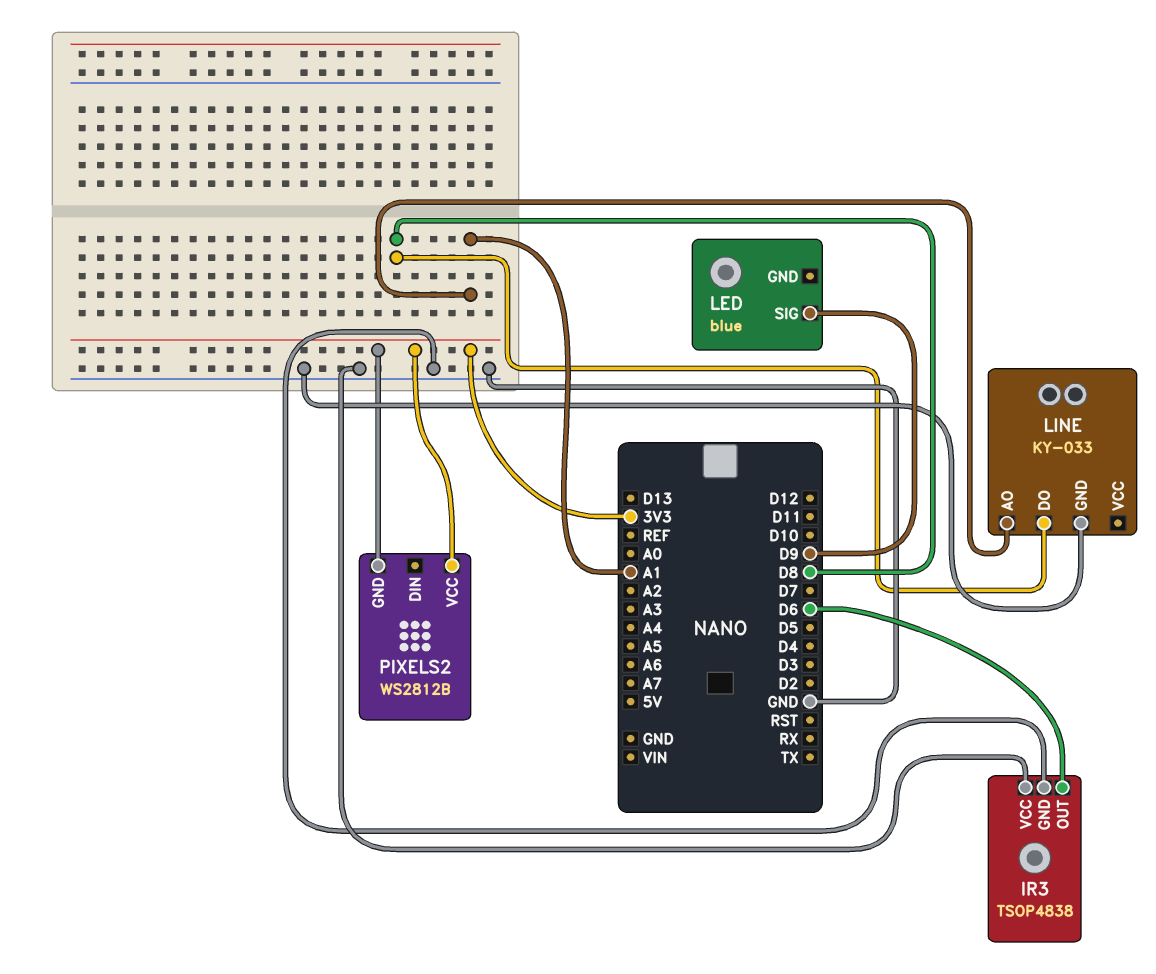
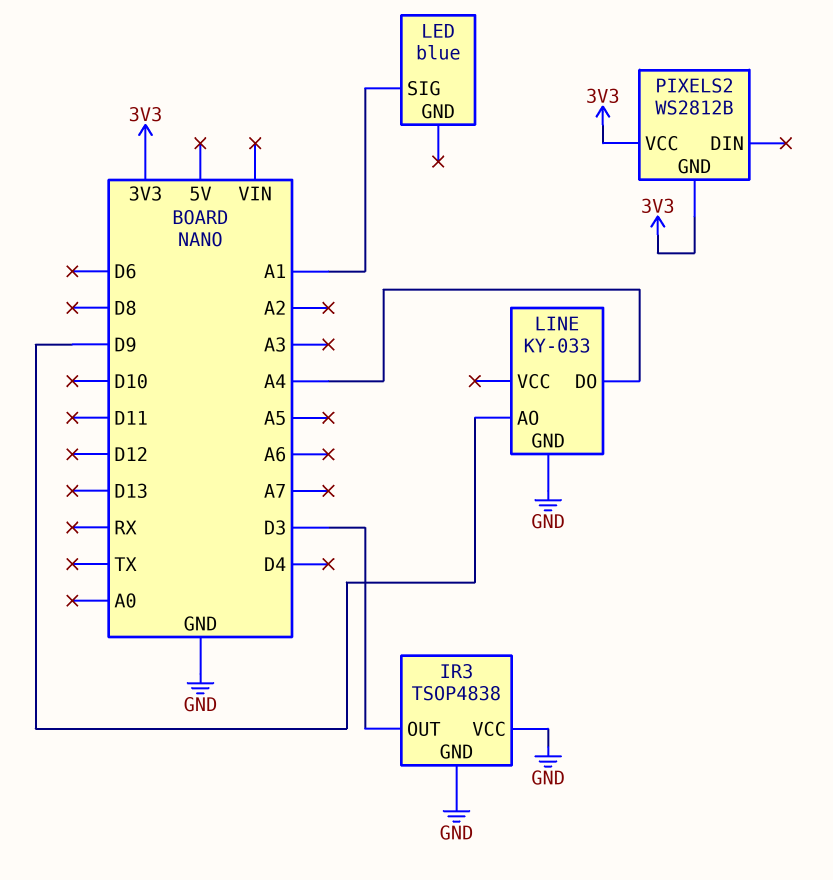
IR3 pin OUT: D6 -> D3
LED pin SIG: D9 -> A1
LINE pin AO: A1 -> D9
LINE pin DO: D8 -> A4

